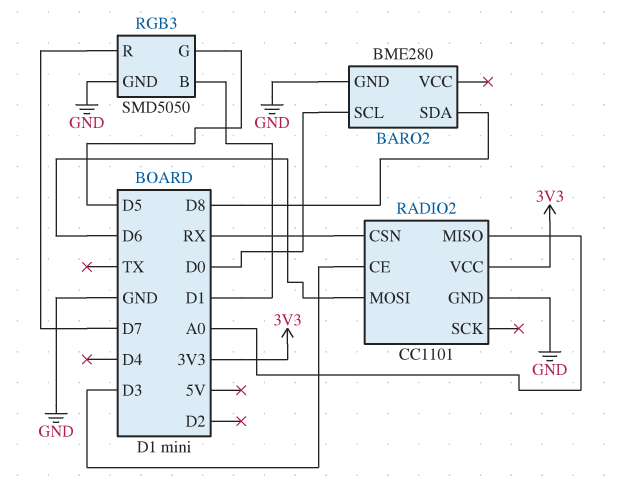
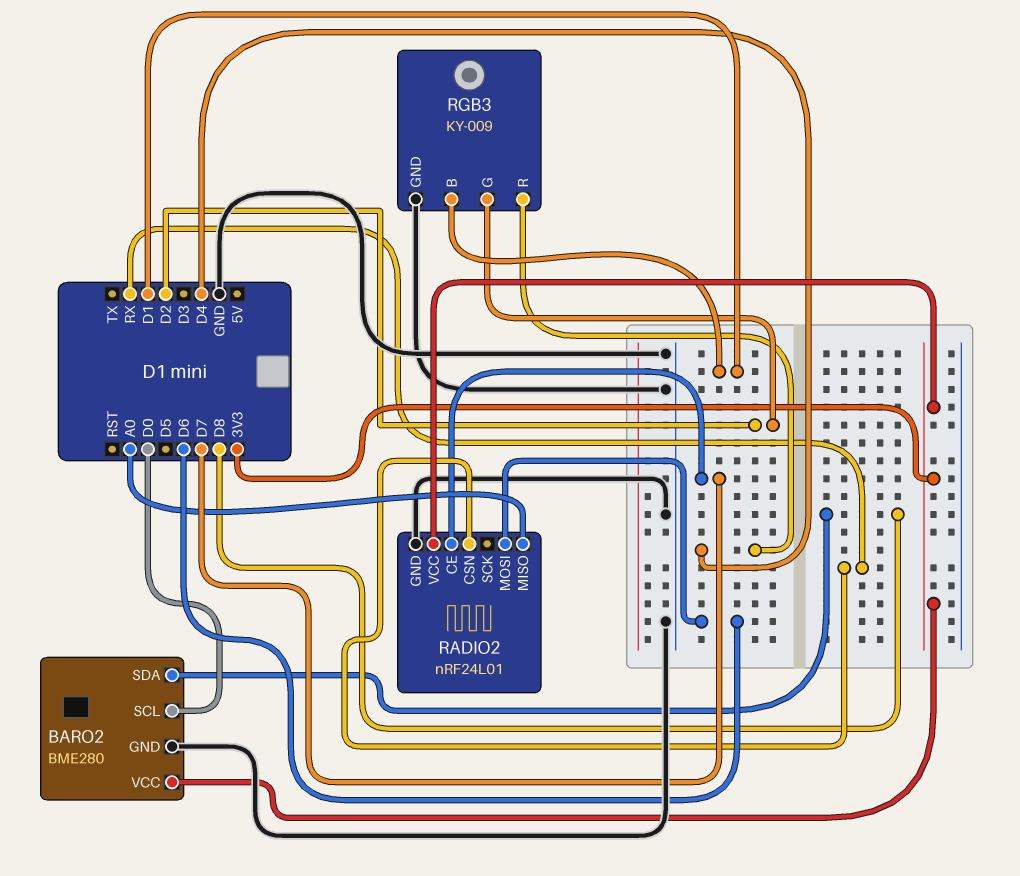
BARO2 pin VCC: none -> 3V3
RADIO2: CC1101 -> nRF24L01
RADIO2 pin CE: D3 -> D7
RGB3: SMD5050 -> KY-009
RGB3 pin G: D5 -> D2
RGB3 pin R: D7 -> D4

